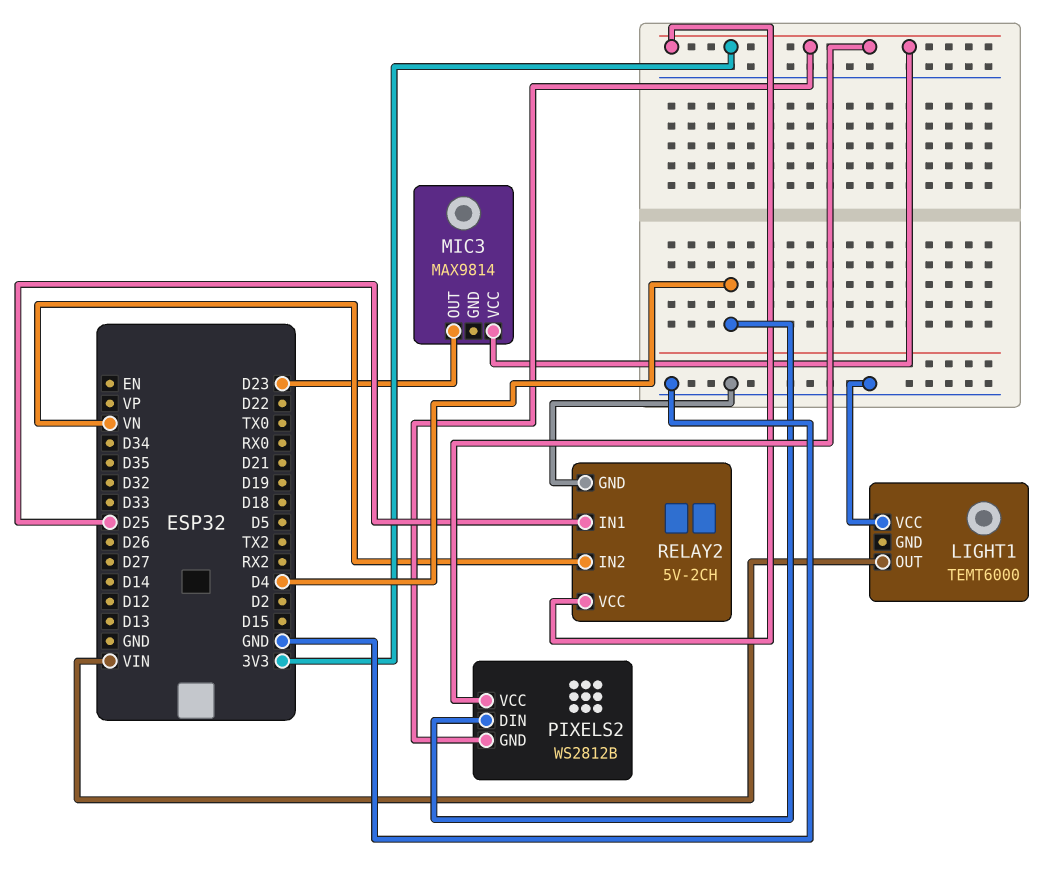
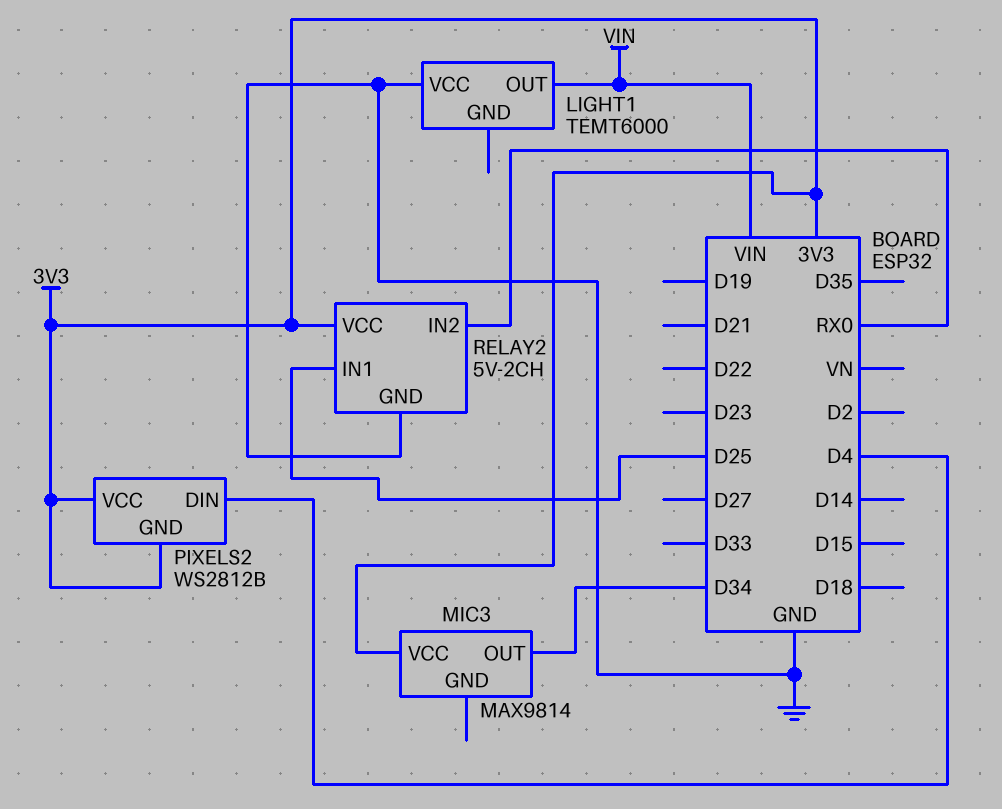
MIC3 pin OUT: D23 -> D34
RELAY2 pin IN2: VN -> RX0

